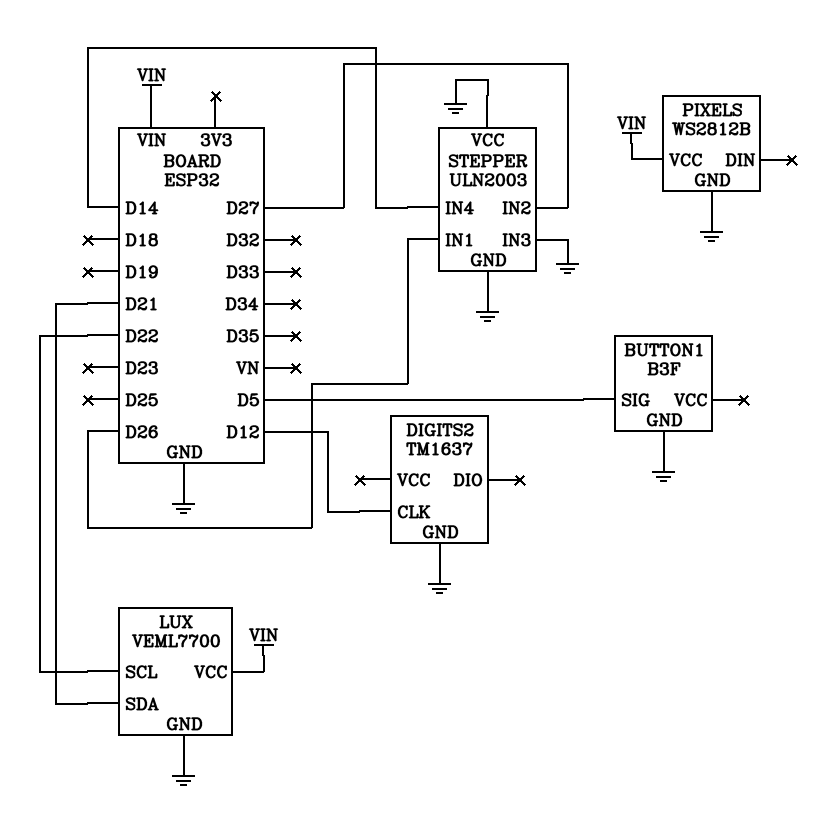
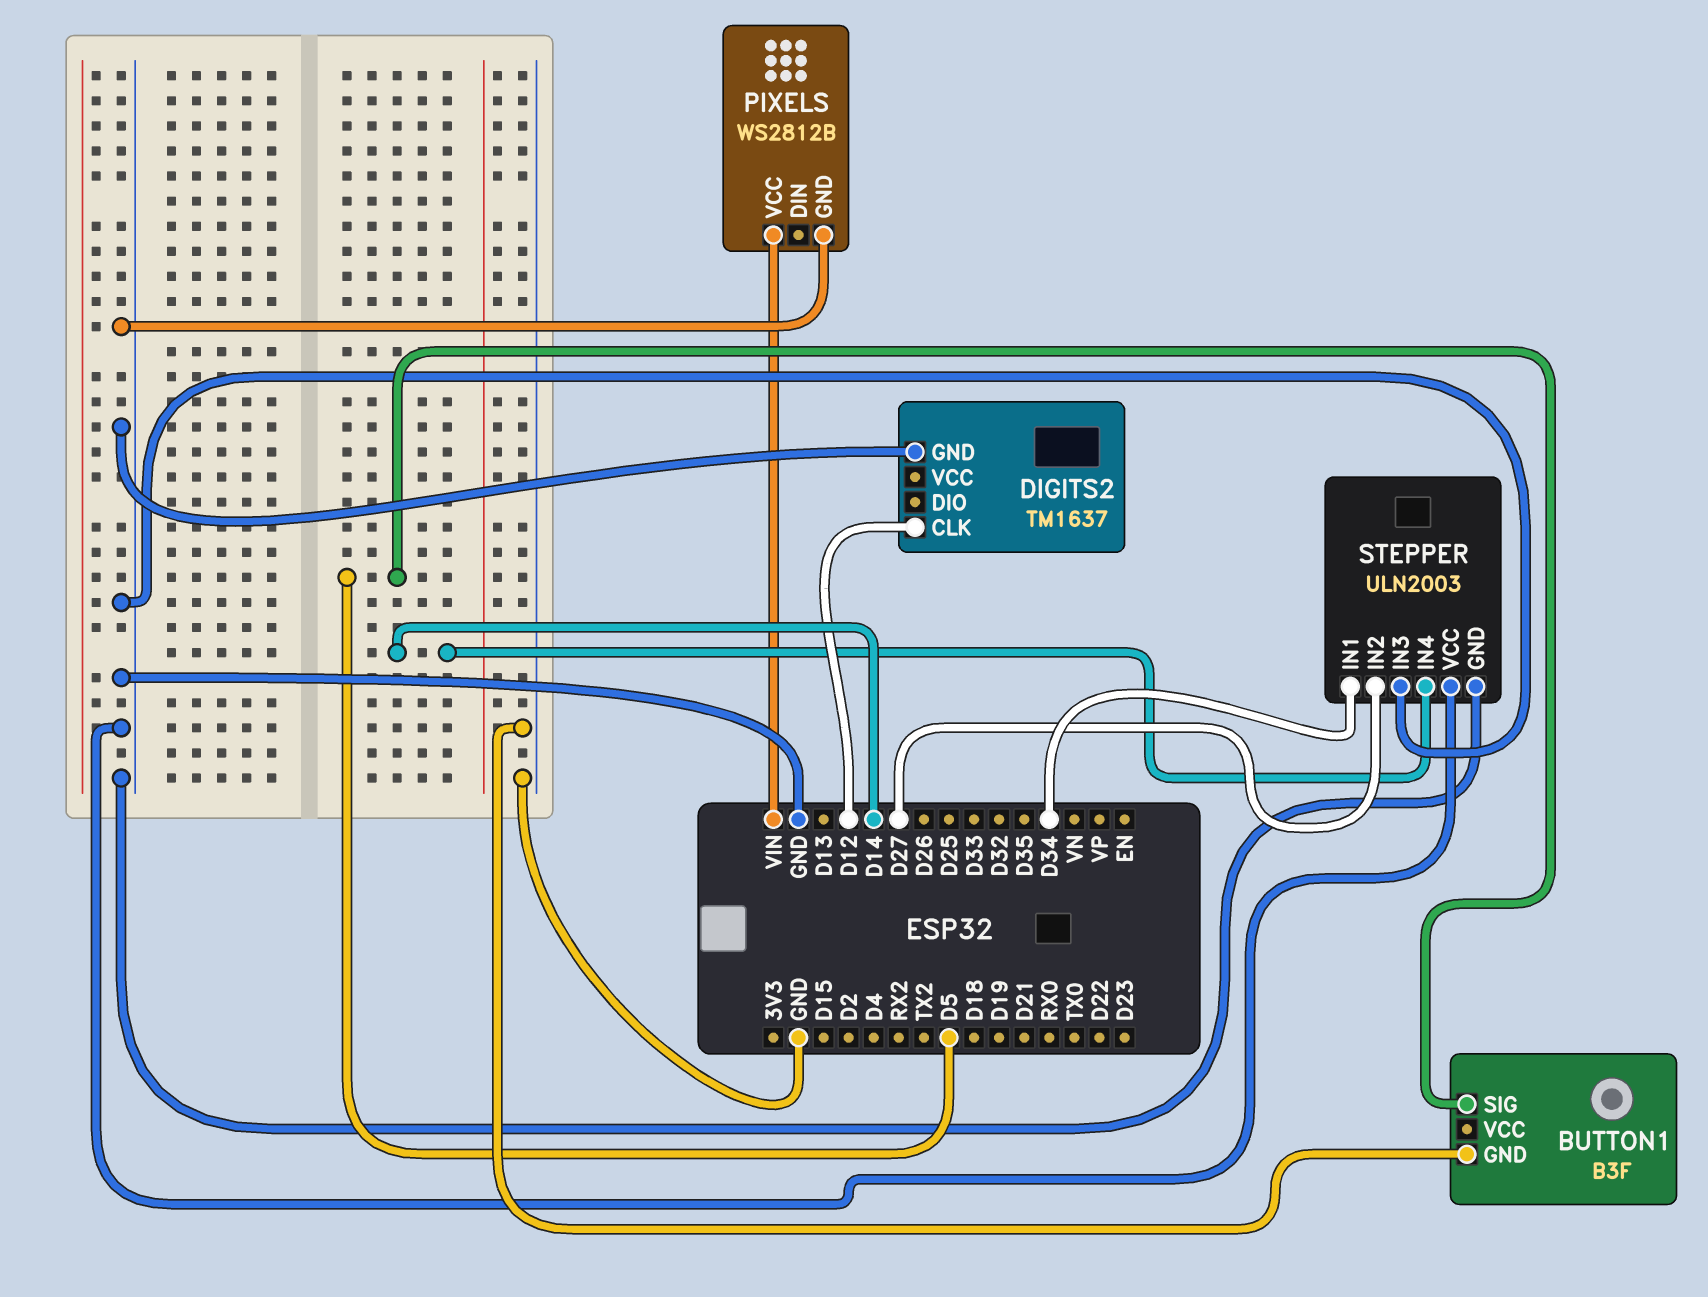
LUX: VEML7700 -> none
LUX pin GND: GND -> none
LUX pin SCL: D22 -> none
LUX pin SDA: D21 -> none
LUX pin VCC: VIN -> none
STEPPER pin IN1: D26 -> D34

